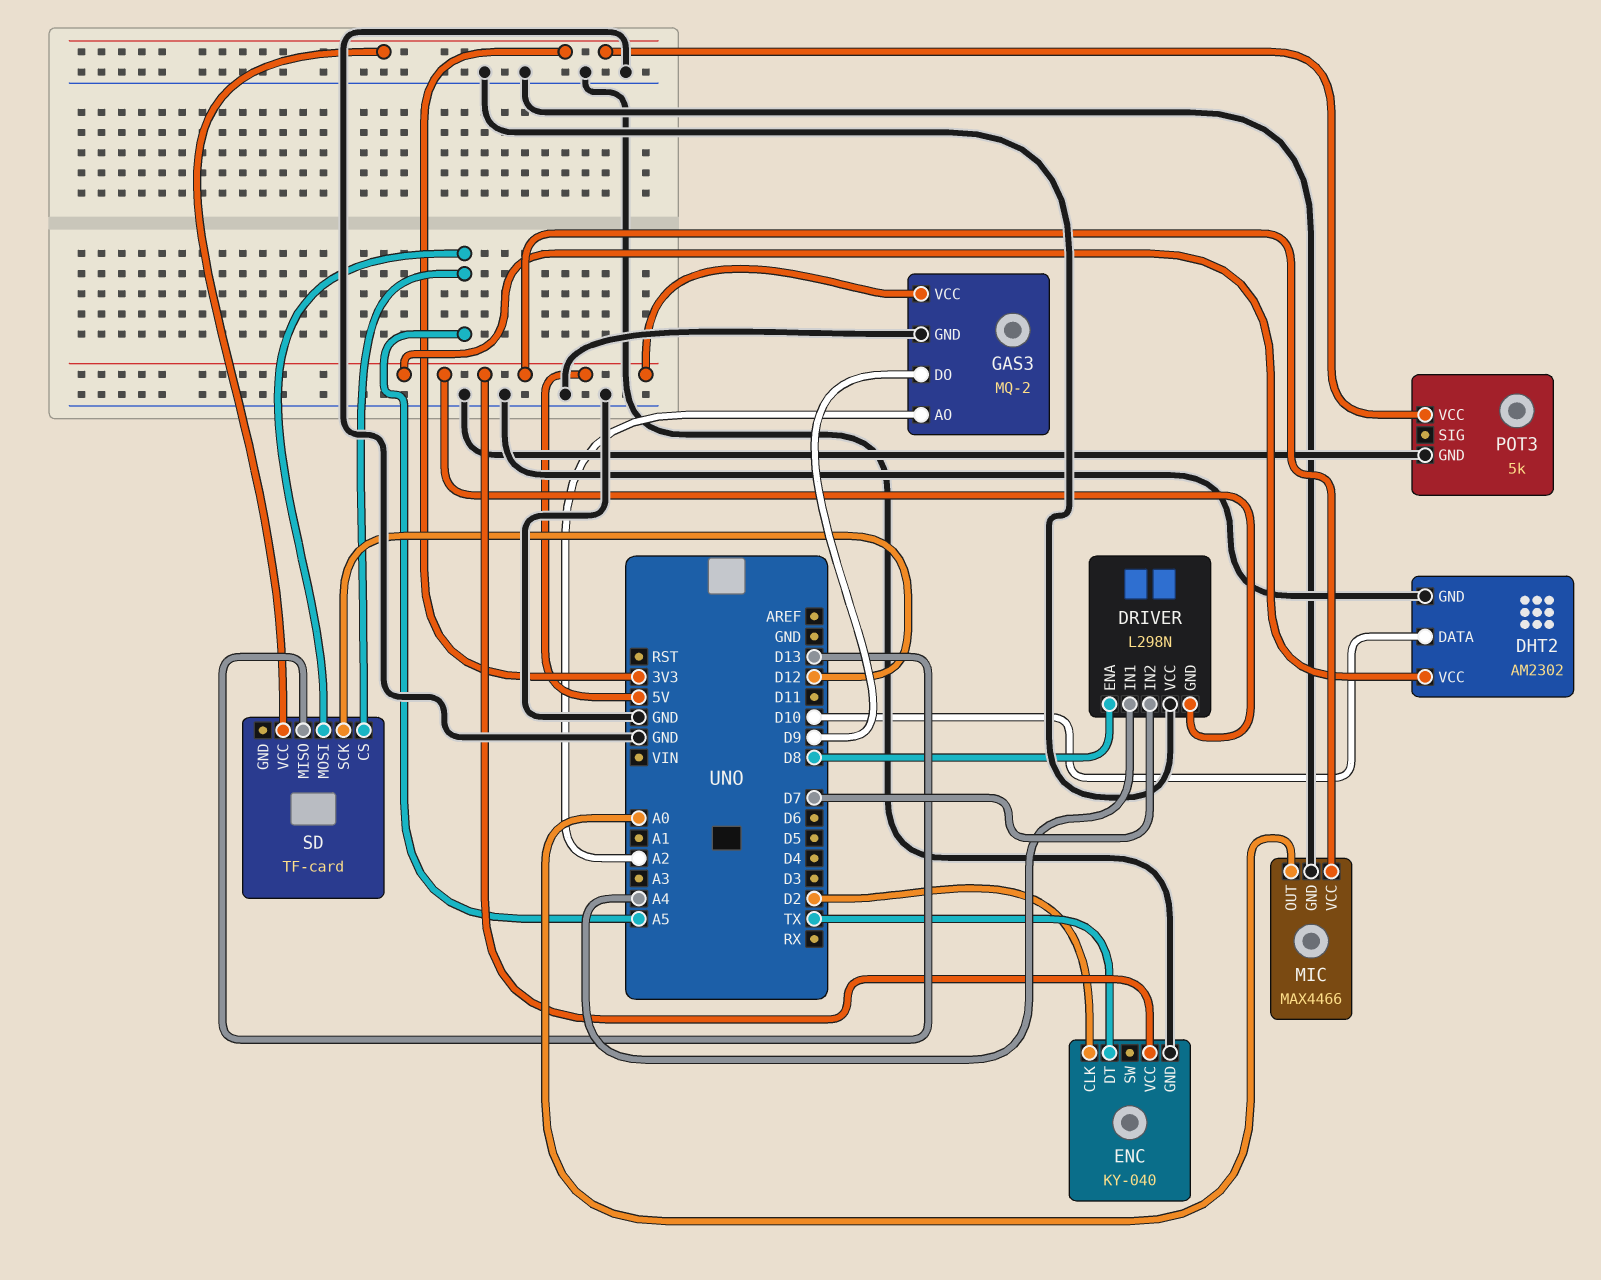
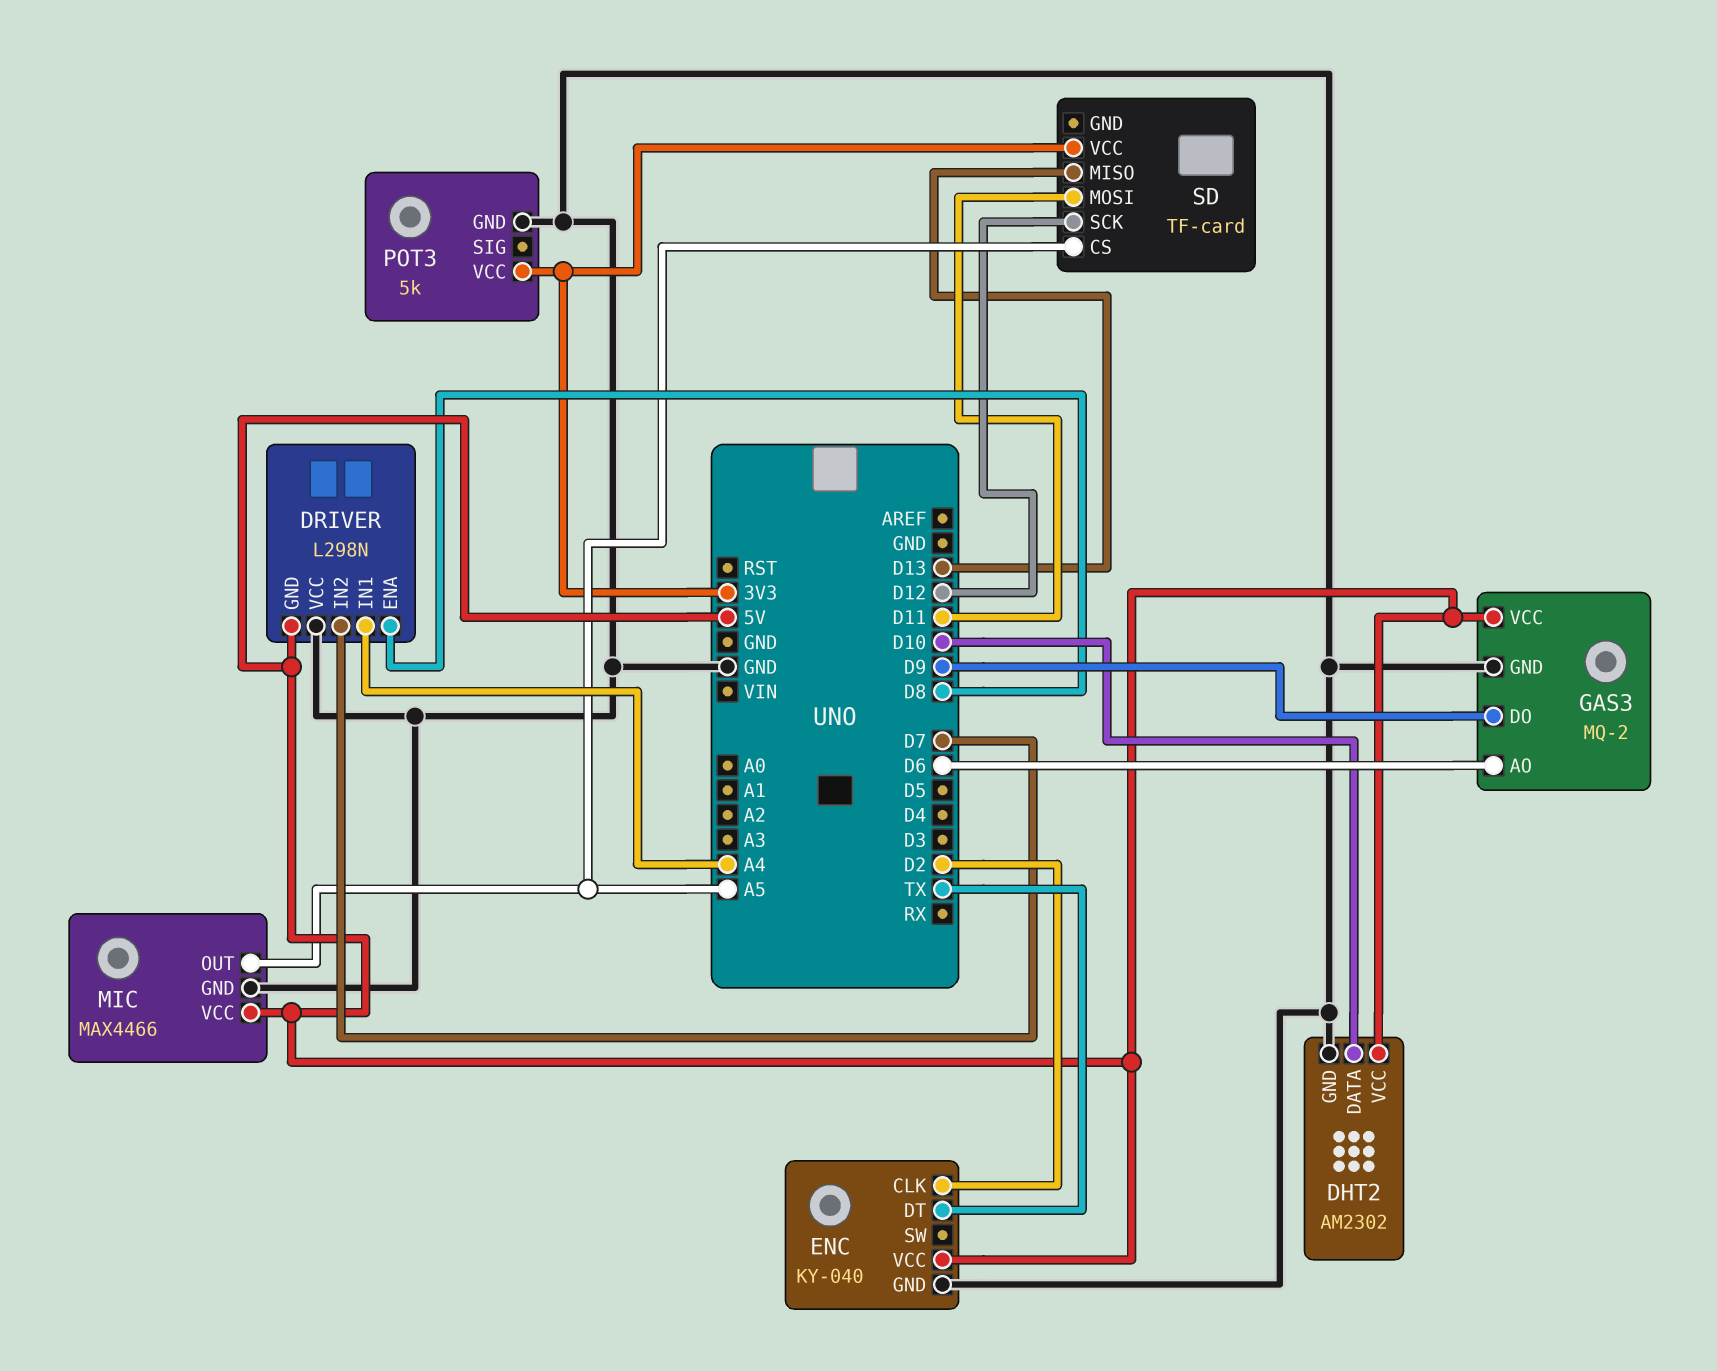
GAS3 pin AO: A2 -> D6
MIC pin OUT: A0 -> A5
SD pin MOSI: A5 -> D11

